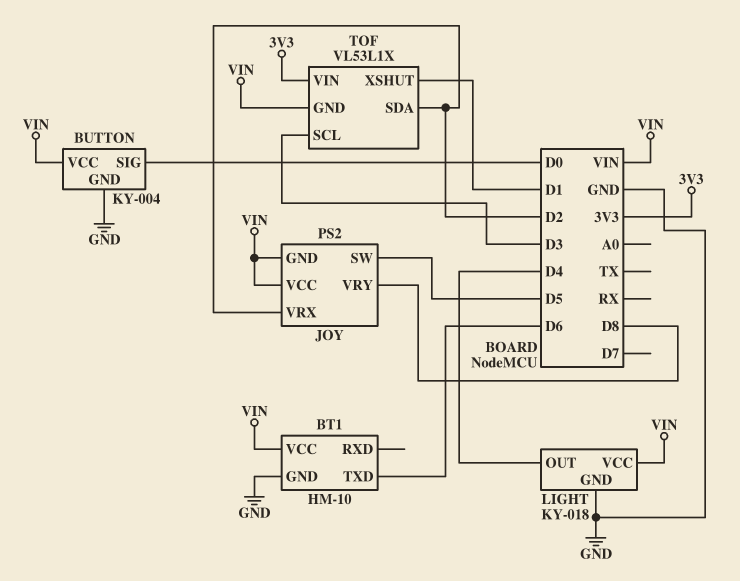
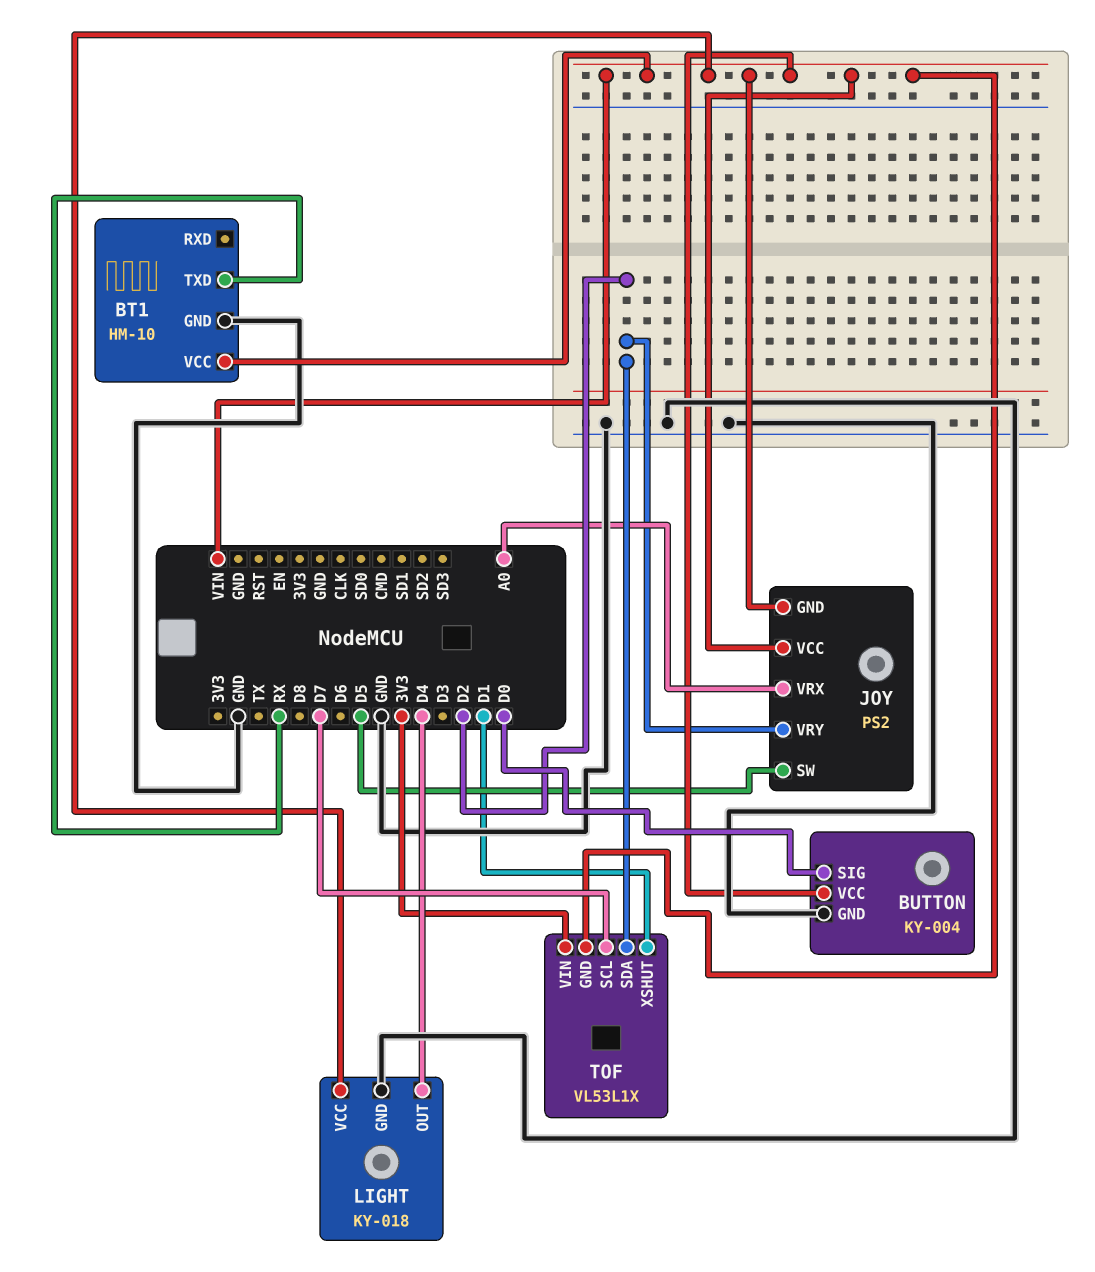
BT1 pin TXD: D6 -> RX
JOY pin VRX: D2 -> A0
JOY pin VRY: D8 -> D2
TOF pin SCL: D3 -> D7

